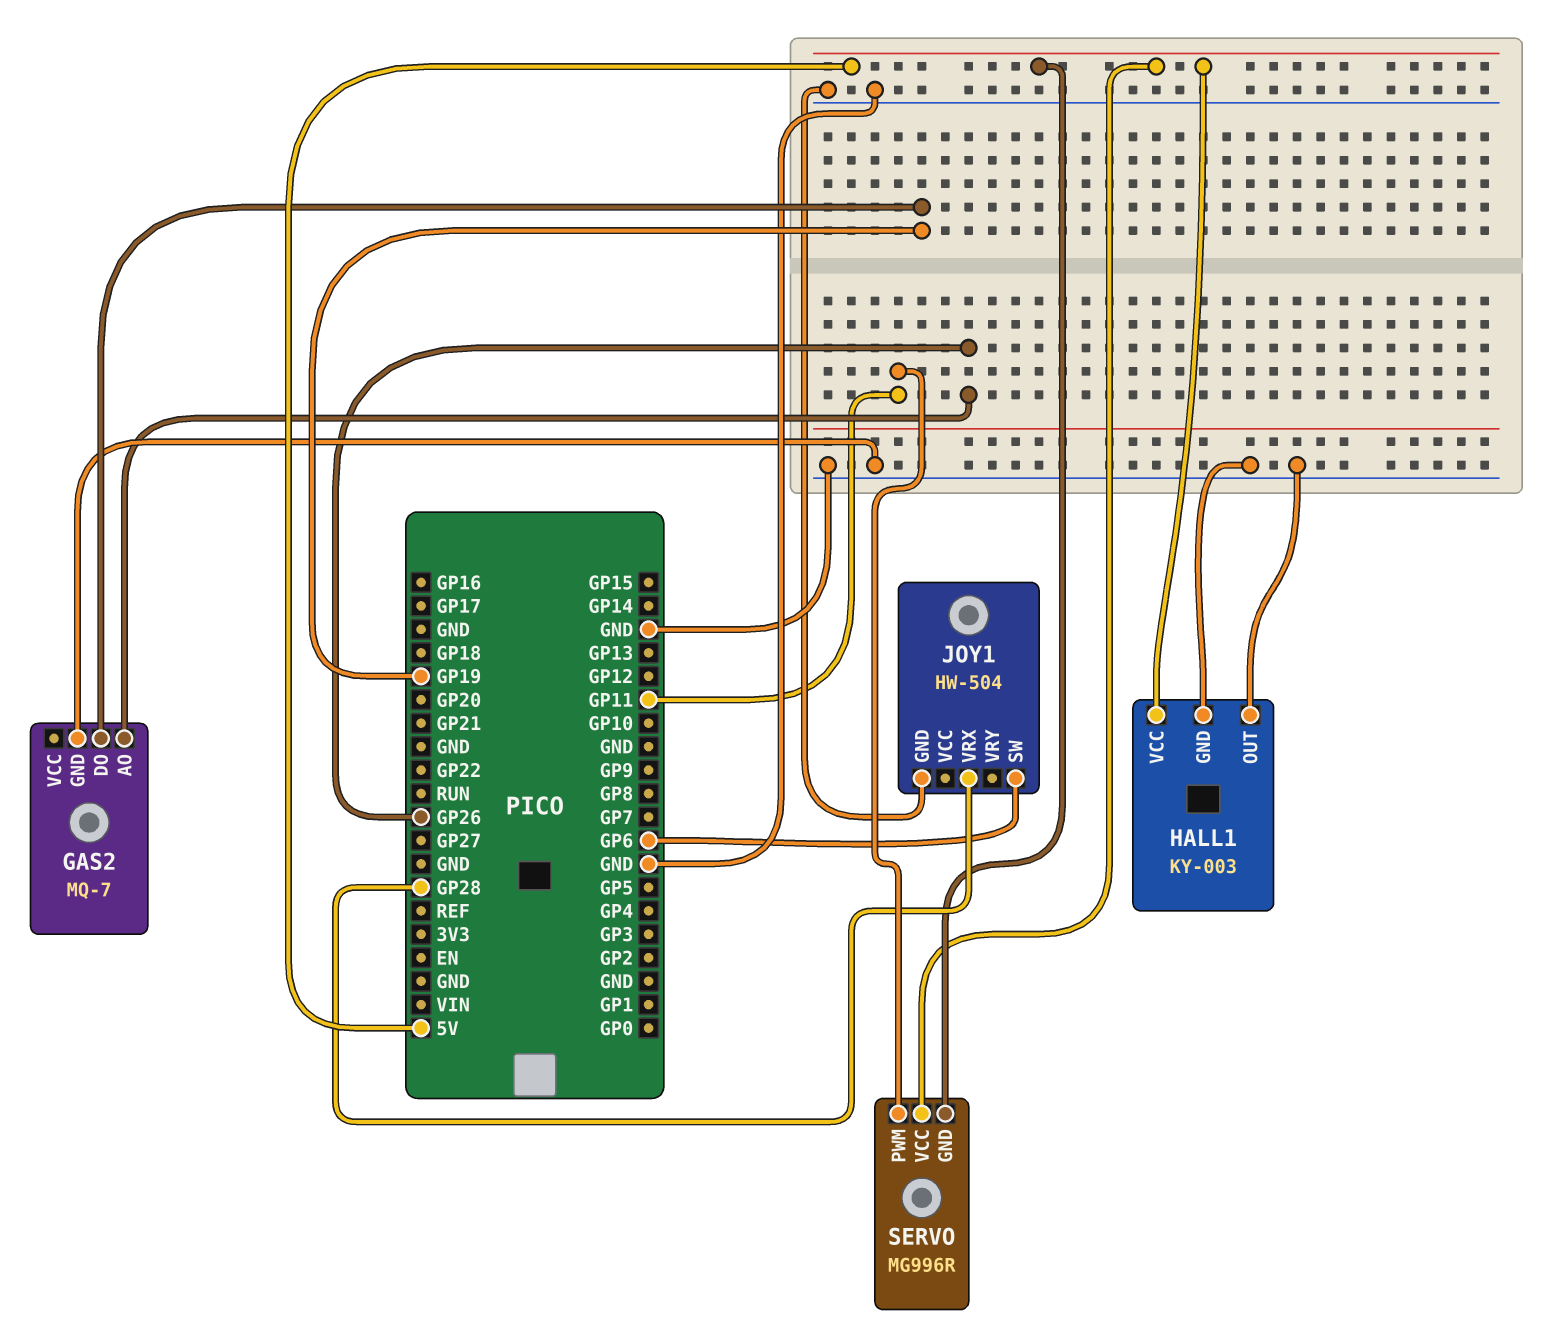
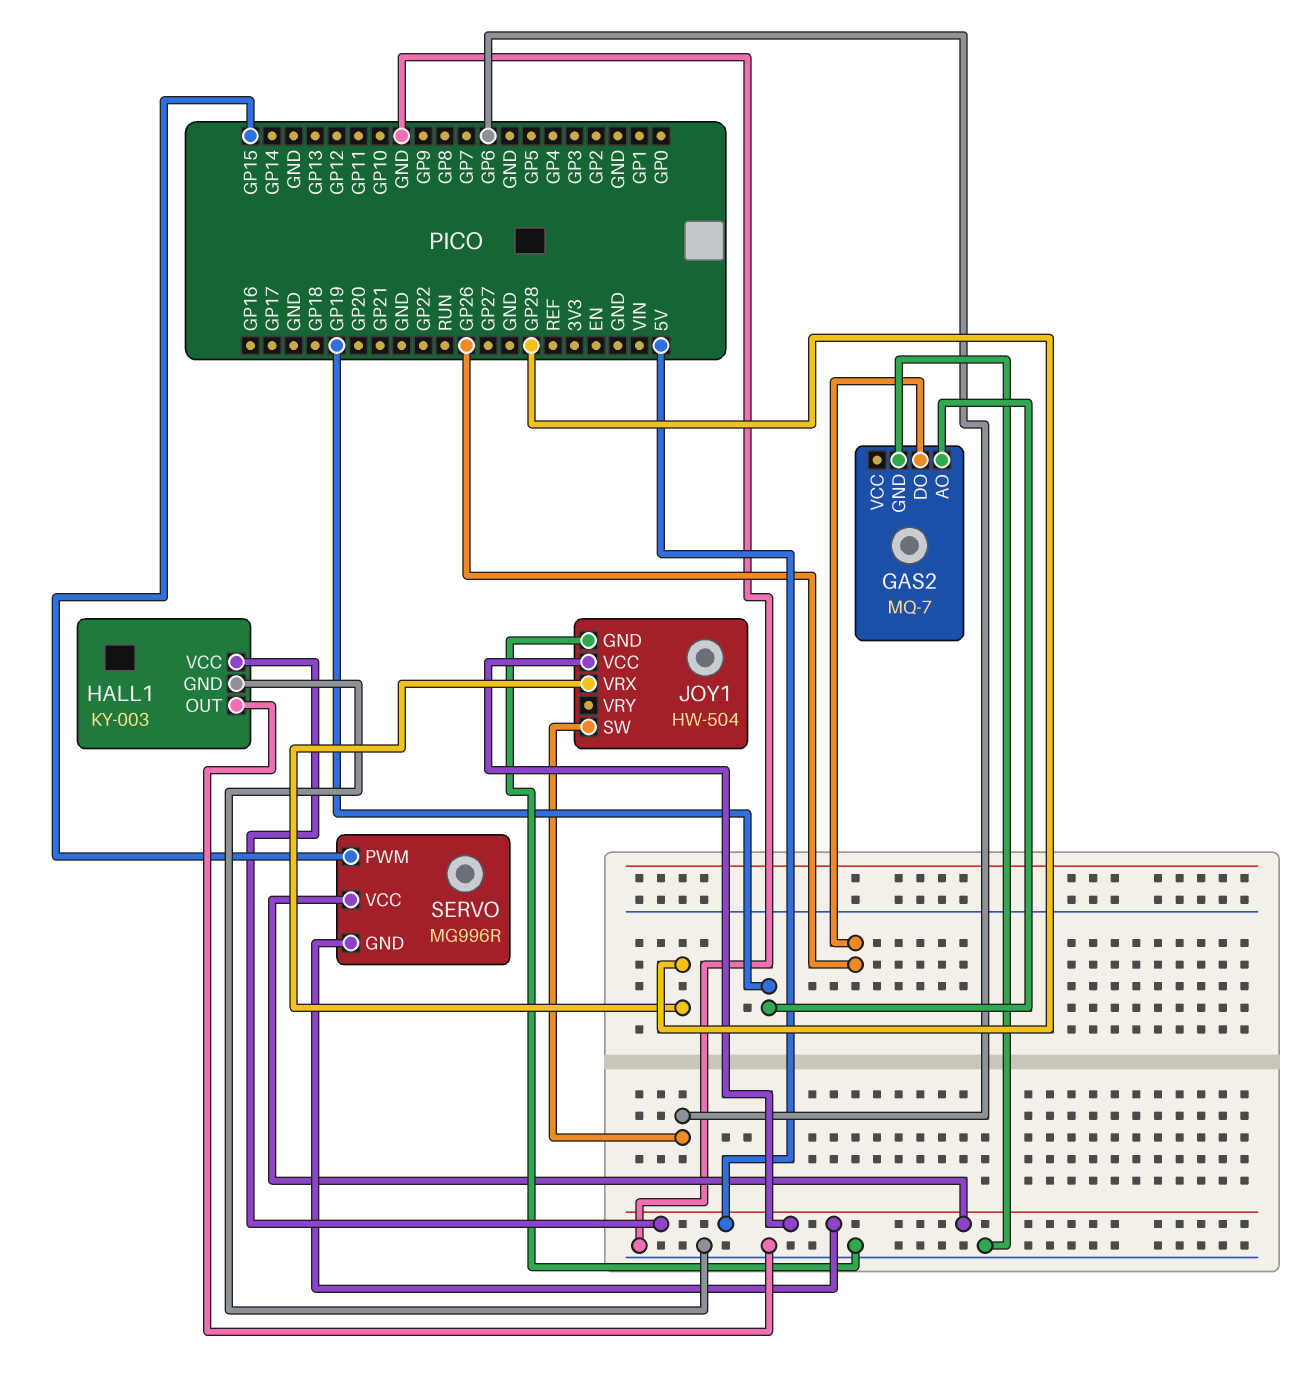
GAS2 pin AO: GP26 -> GP19
GAS2 pin DO: GP19 -> GP26
JOY1 pin VCC: none -> 5V
SERVO pin PWM: GP11 -> GP15

